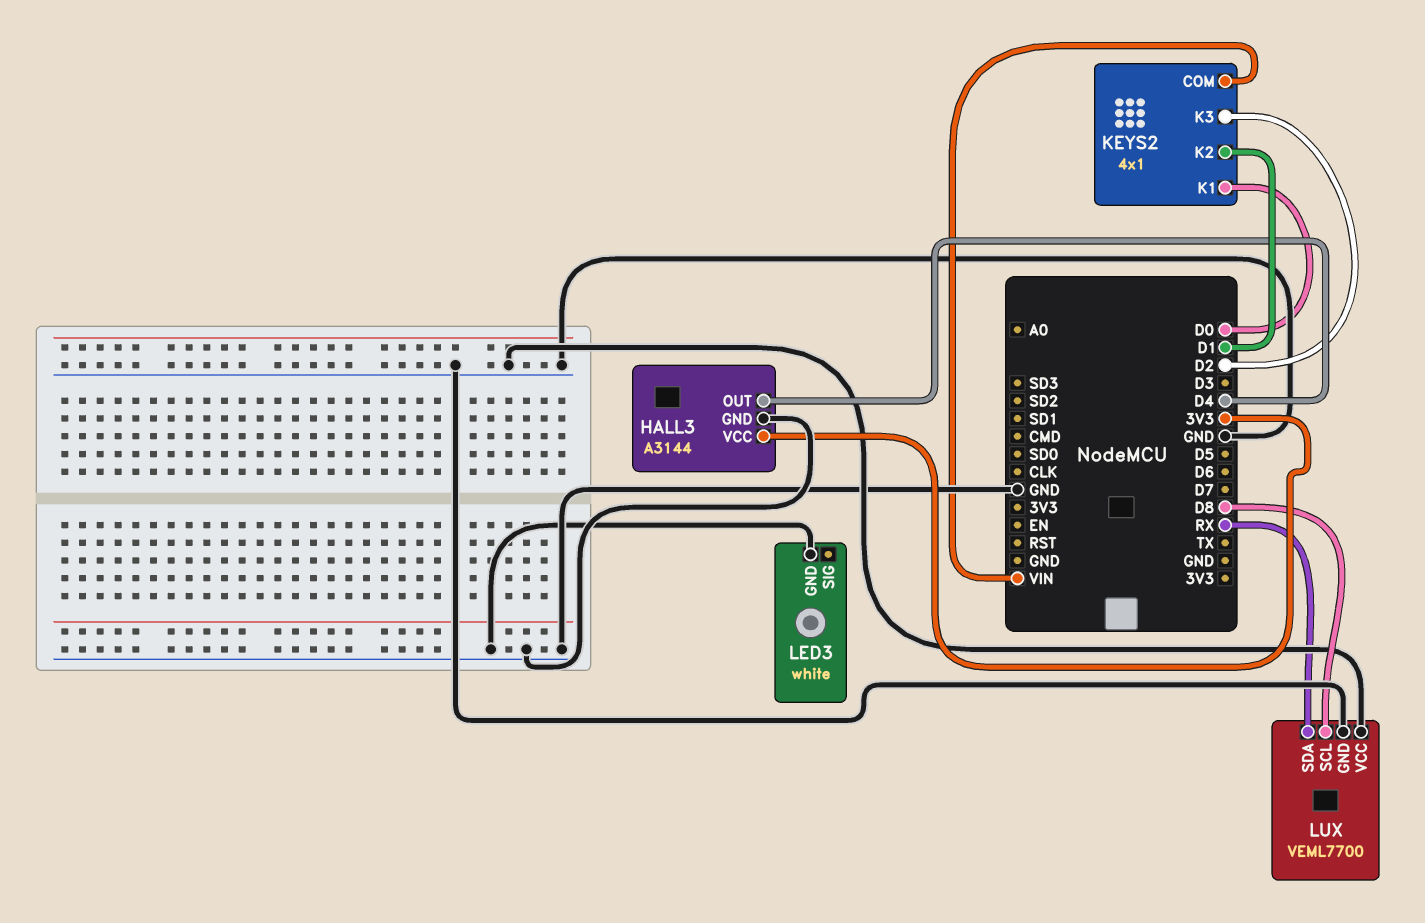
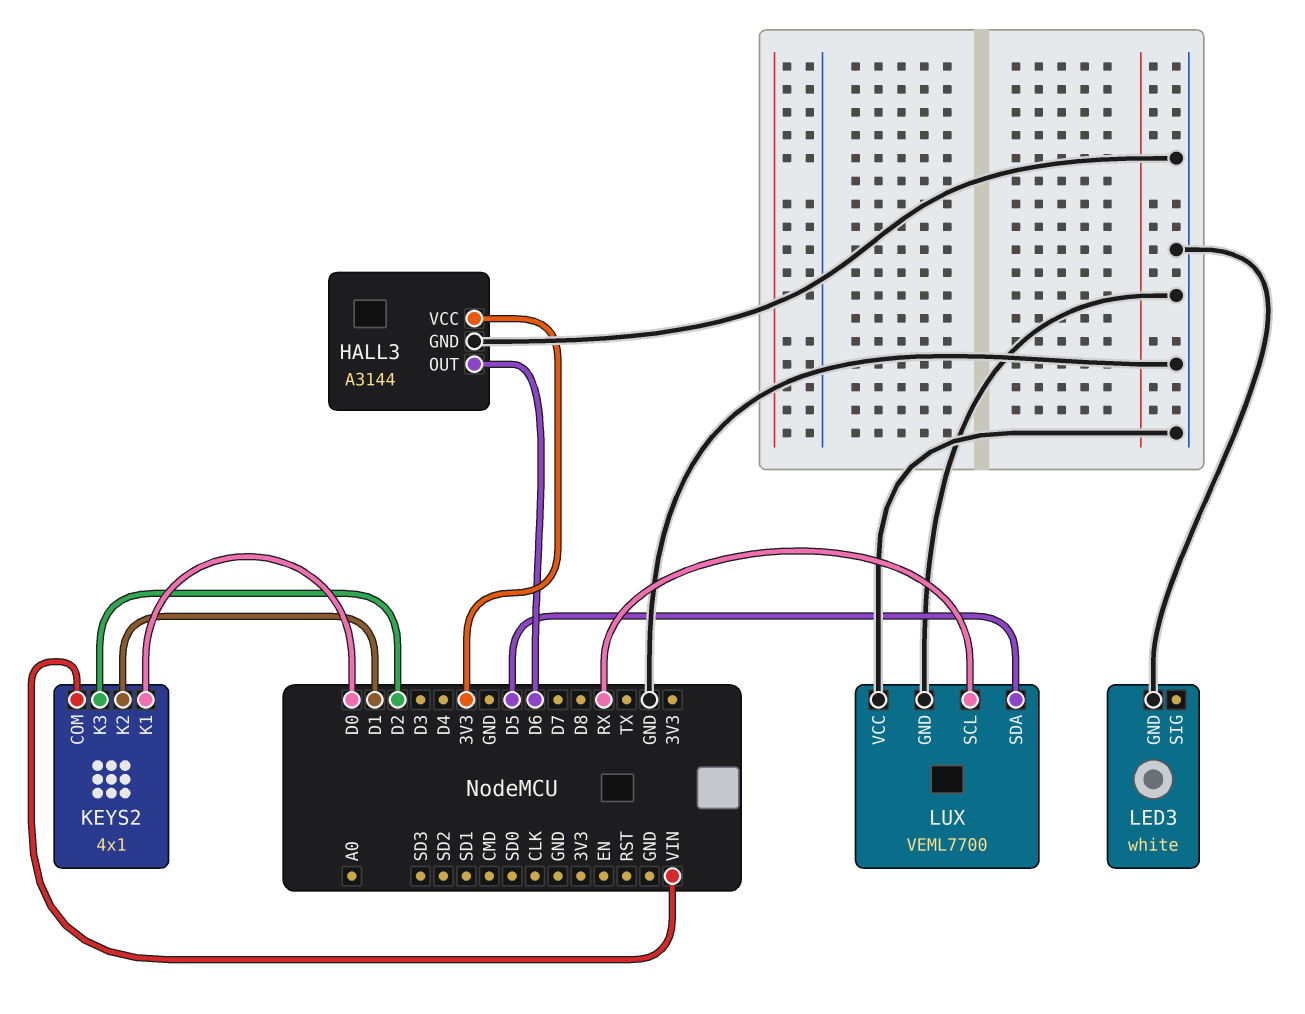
HALL3 pin OUT: D4 -> D6
LUX pin SCL: D8 -> RX
LUX pin SDA: RX -> D5

